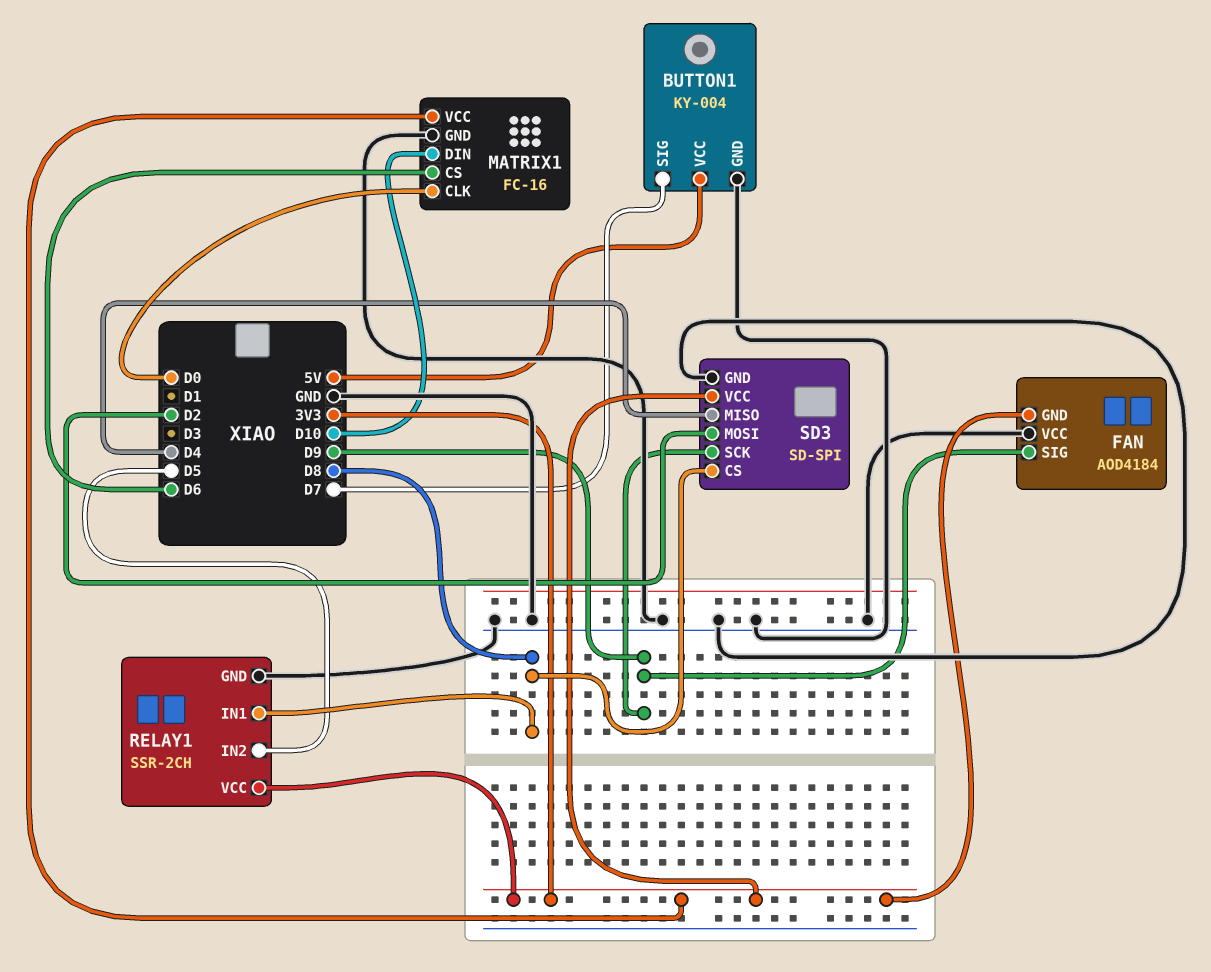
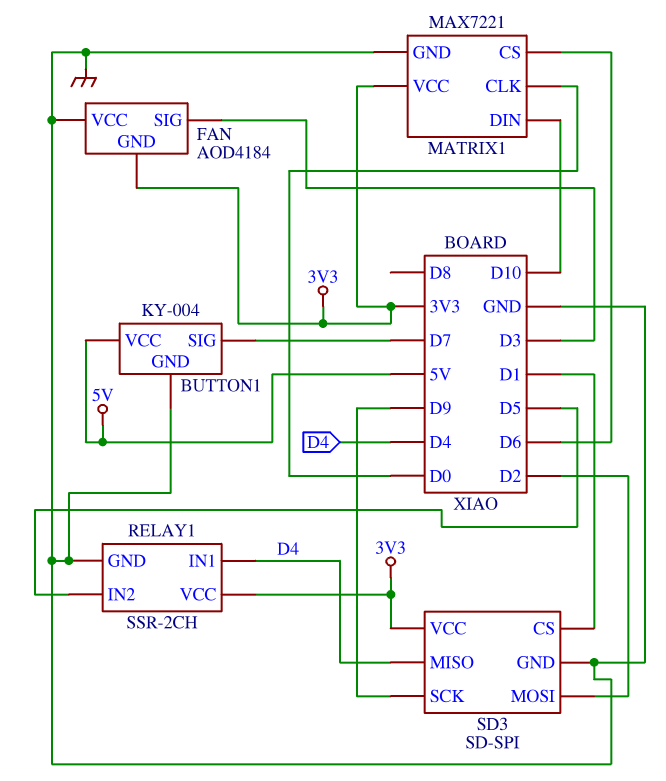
FAN pin SIG: D9 -> D3
MATRIX1: FC-16 -> MAX7221
RELAY1 pin IN1: D8 -> D4
SD3 pin CS: D8 -> D1

